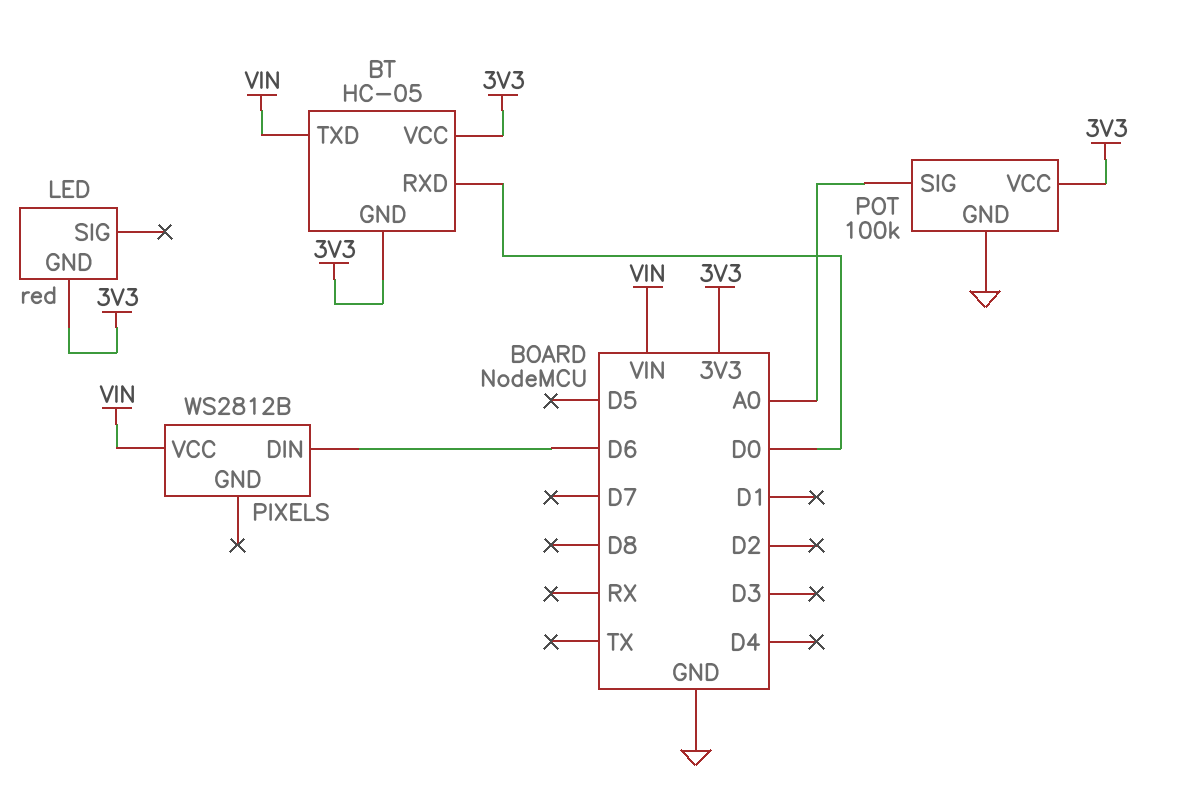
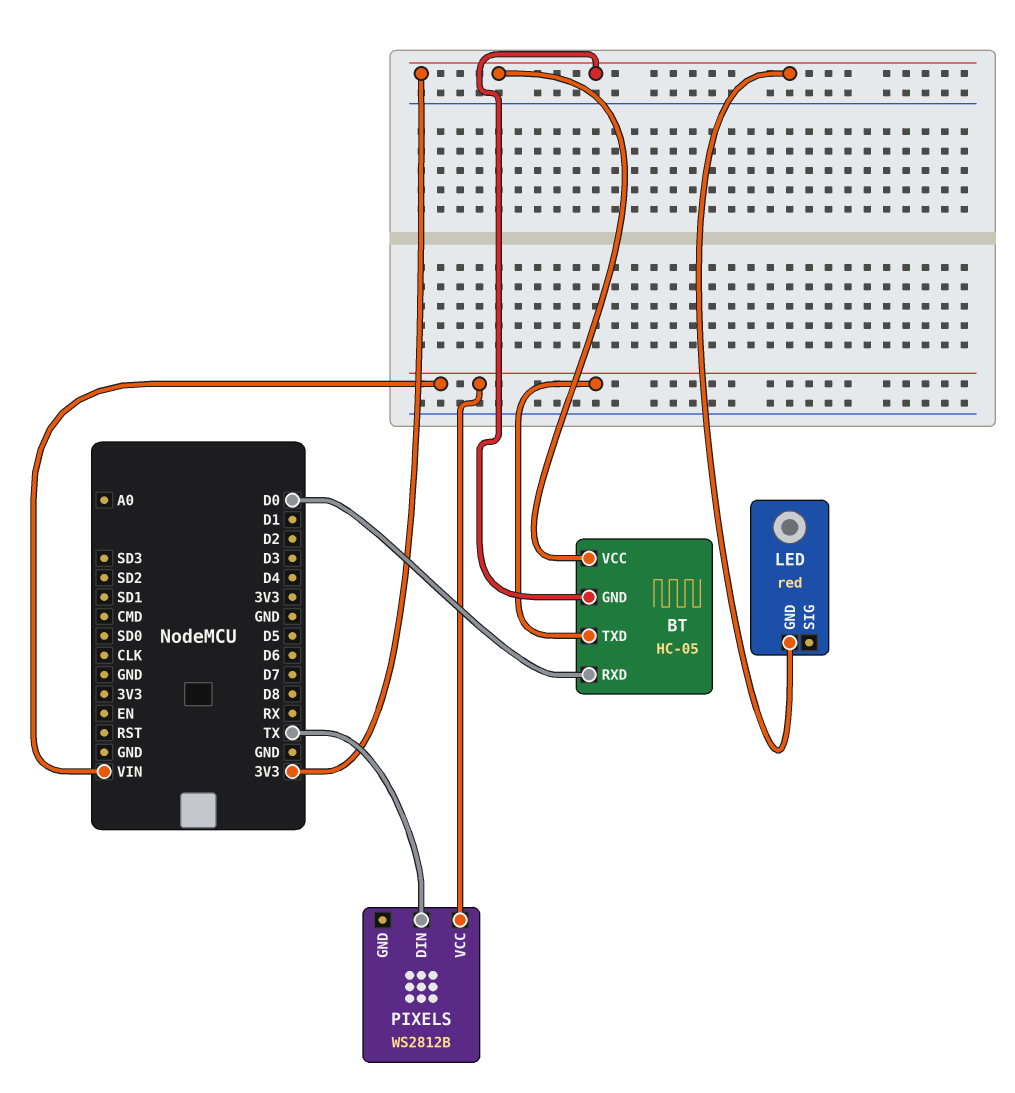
PIXELS pin DIN: D6 -> TX
POT: 100k -> none
POT pin GND: GND -> none
POT pin SIG: A0 -> none
POT pin VCC: 3V3 -> none

